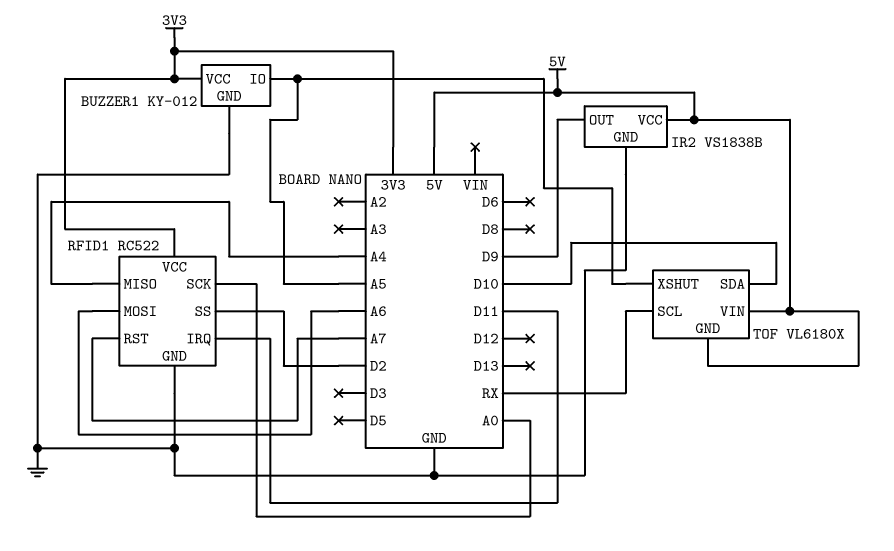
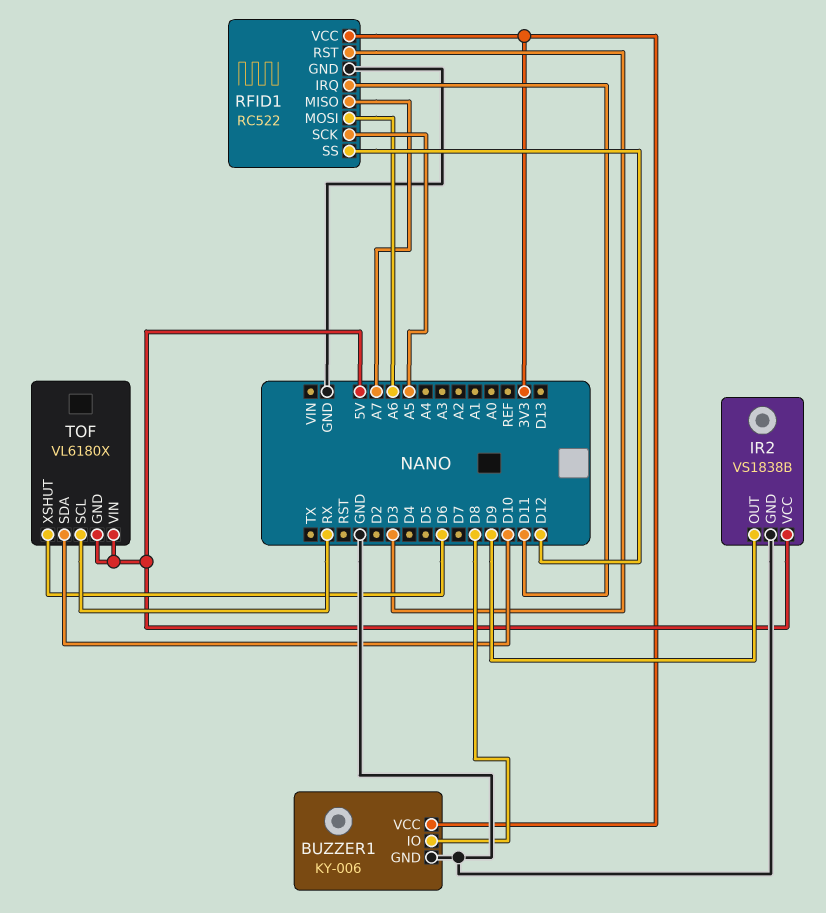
BUZZER1: KY-012 -> KY-006
BUZZER1 pin IO: A5 -> D8
RFID1 pin MISO: A4 -> A7
RFID1 pin RST: A7 -> D3
RFID1 pin SCK: A0 -> A5
RFID1 pin SS: D2 -> D12
TOF pin XSHUT: A5 -> D6

